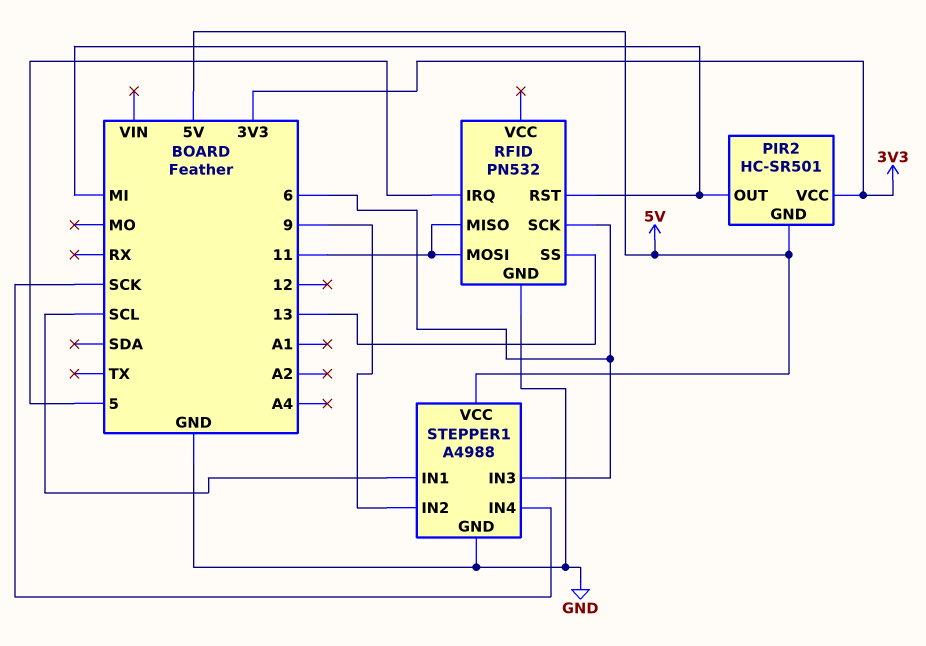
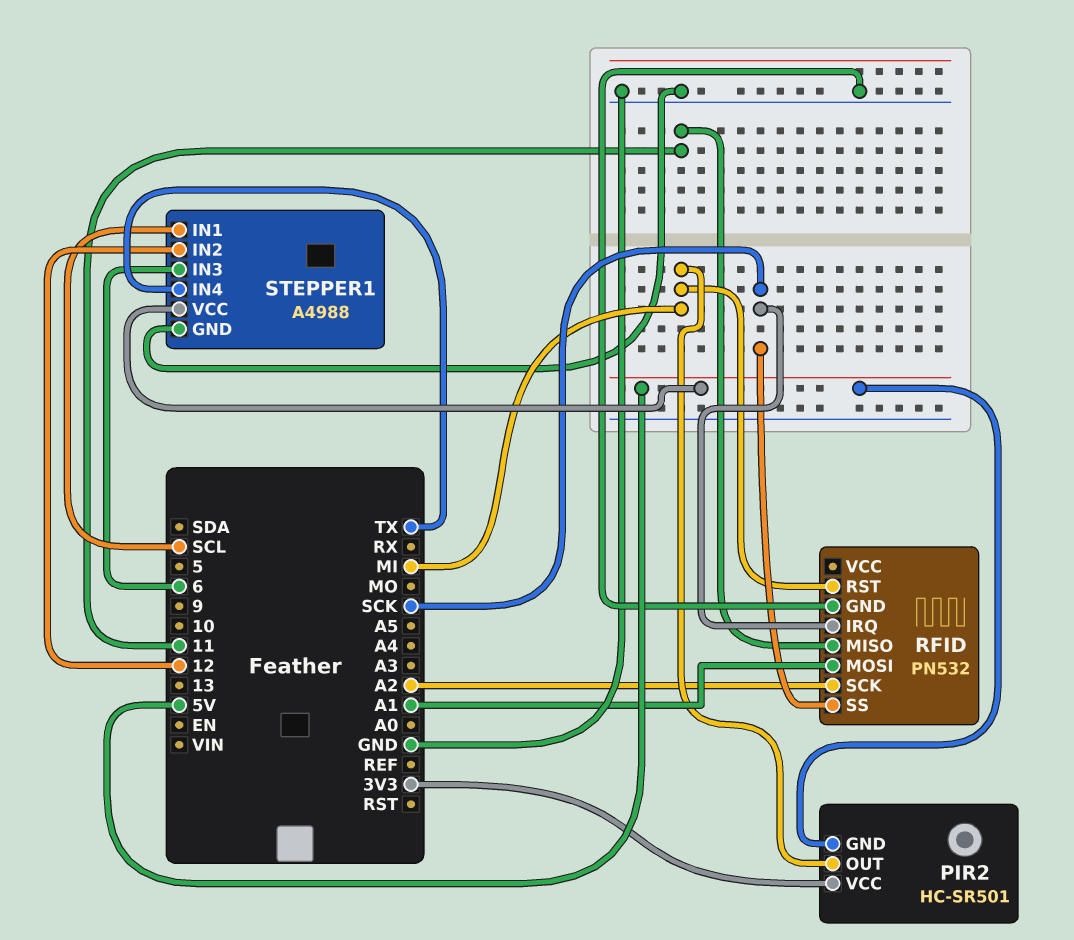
RFID pin IRQ: 5 -> SCK
RFID pin MOSI: 11 -> A1
RFID pin SCK: 6 -> A2
RFID pin SS: 13 -> SCK
STEPPER1 pin IN2: 9 -> 12
STEPPER1 pin IN4: SCK -> TX

